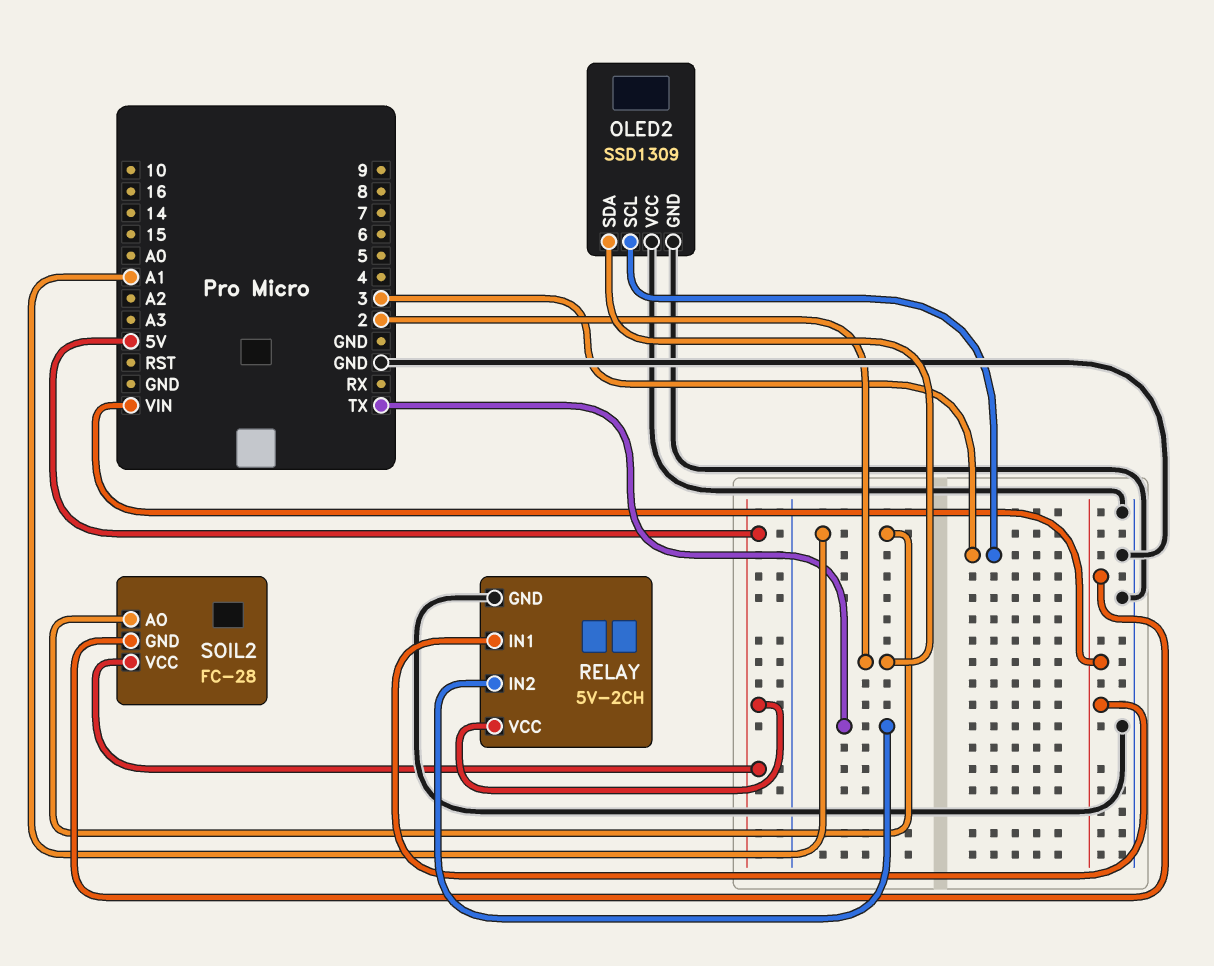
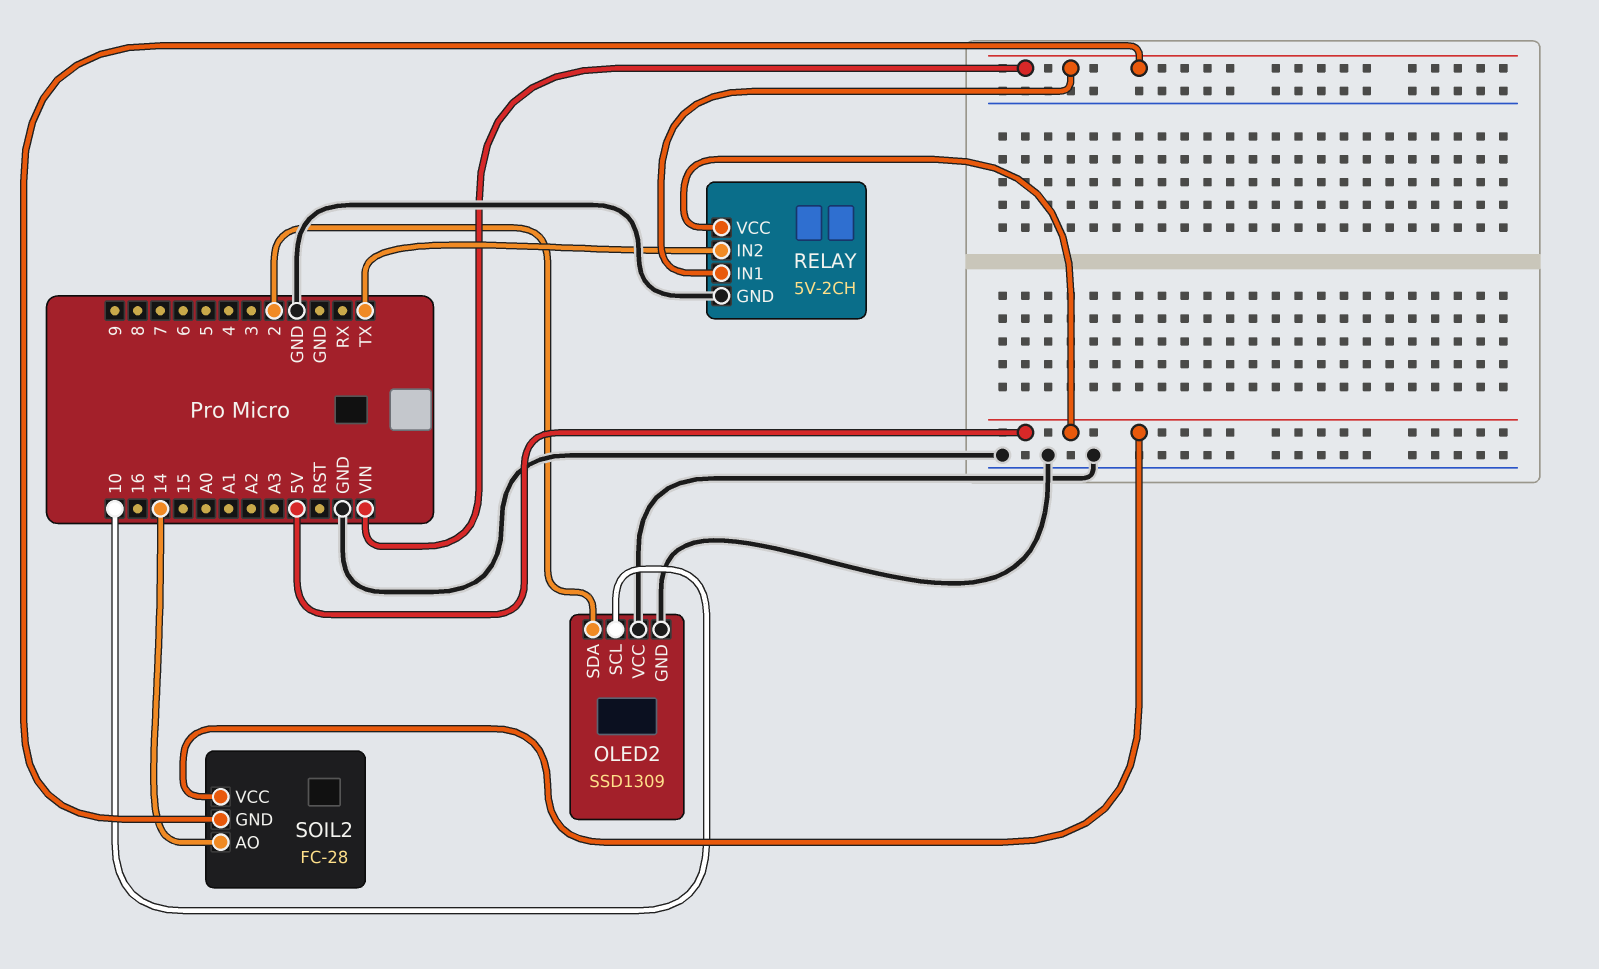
OLED2 pin SCL: 3 -> 10
SOIL2 pin AO: A1 -> 14

